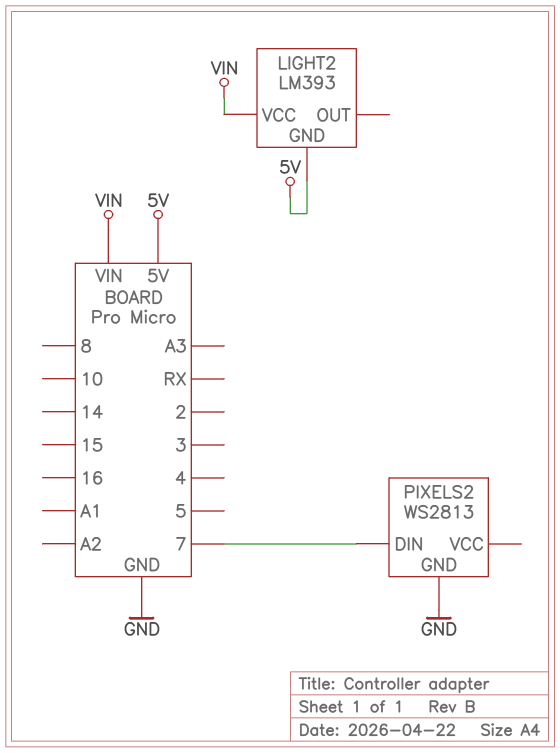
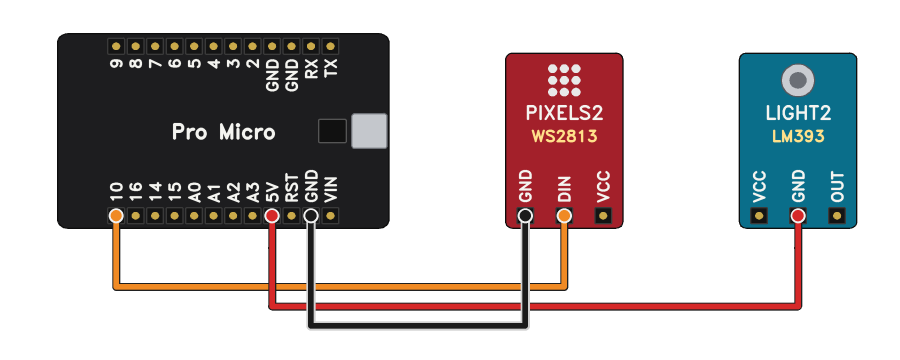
LIGHT2 pin VCC: VIN -> none
PIXELS2 pin DIN: 7 -> 10

